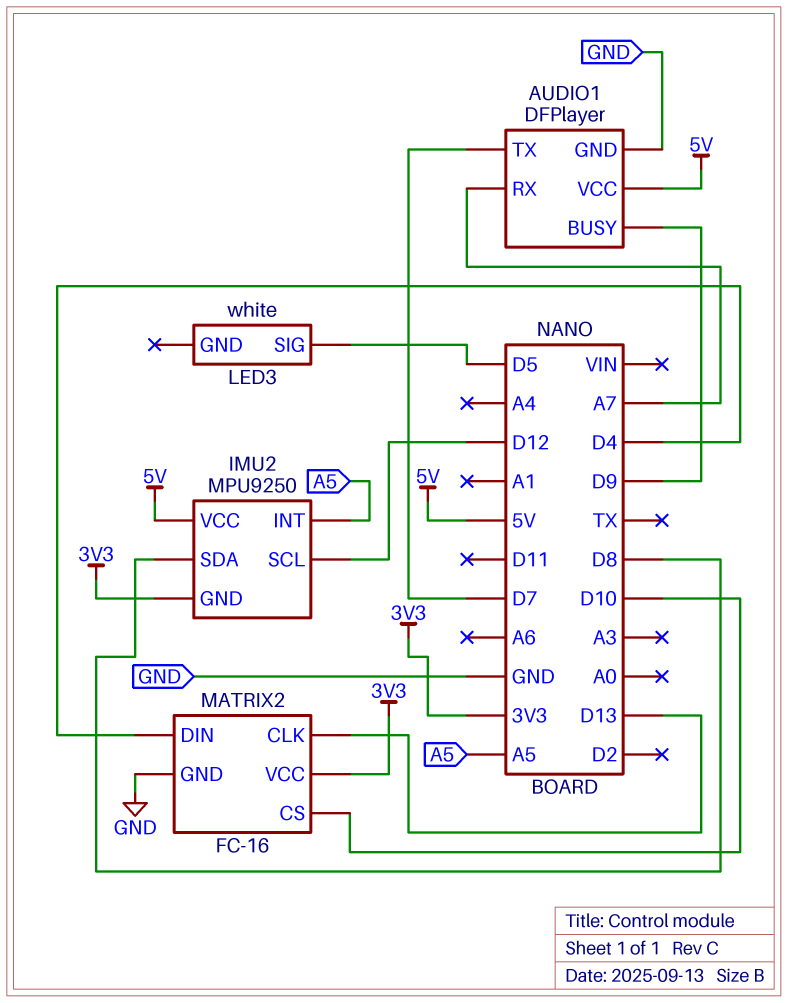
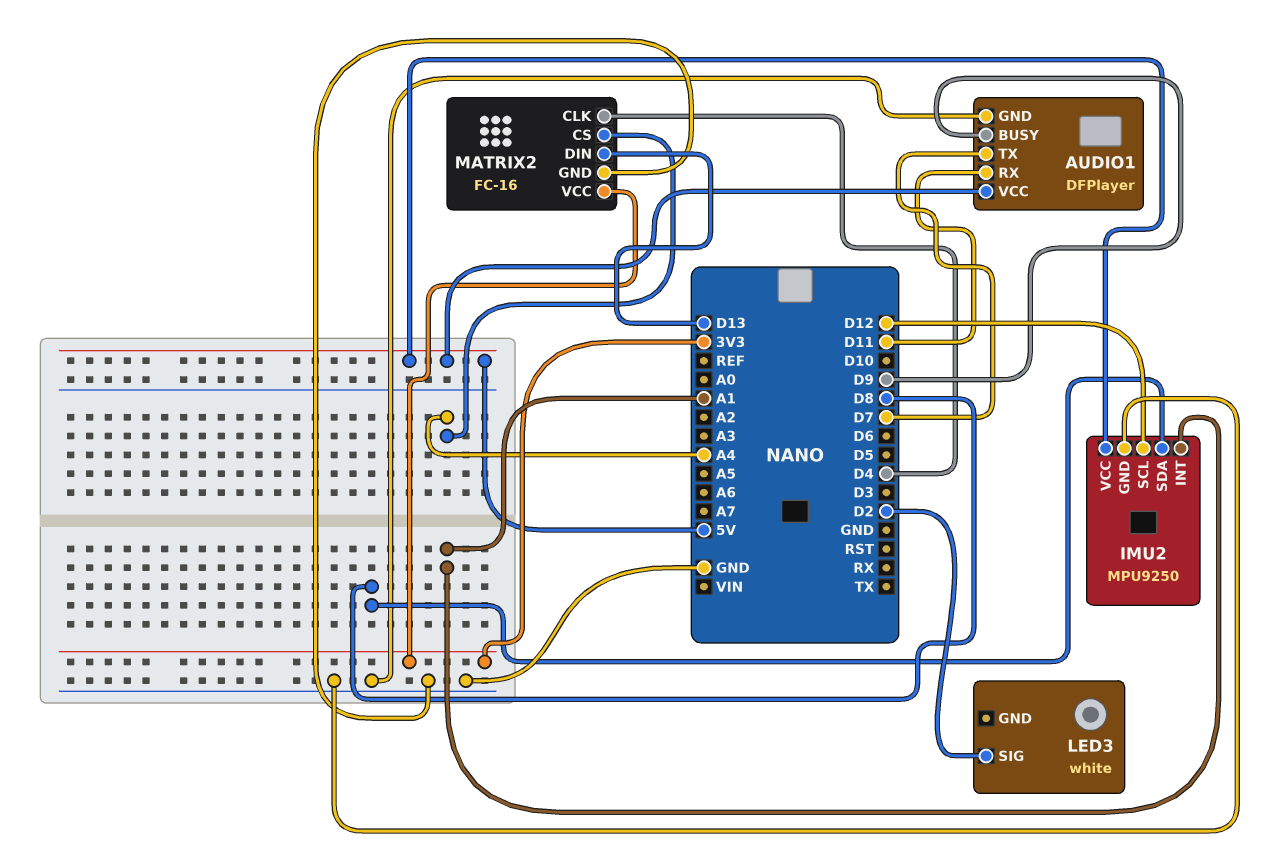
AUDIO1 pin RX: A7 -> D11
IMU2 pin GND: 3V3 -> GND
IMU2 pin INT: A5 -> A1
LED3 pin SIG: D5 -> D2
MATRIX2 pin CLK: D13 -> D4
MATRIX2 pin CS: D10 -> A4
MATRIX2 pin DIN: D4 -> D13

